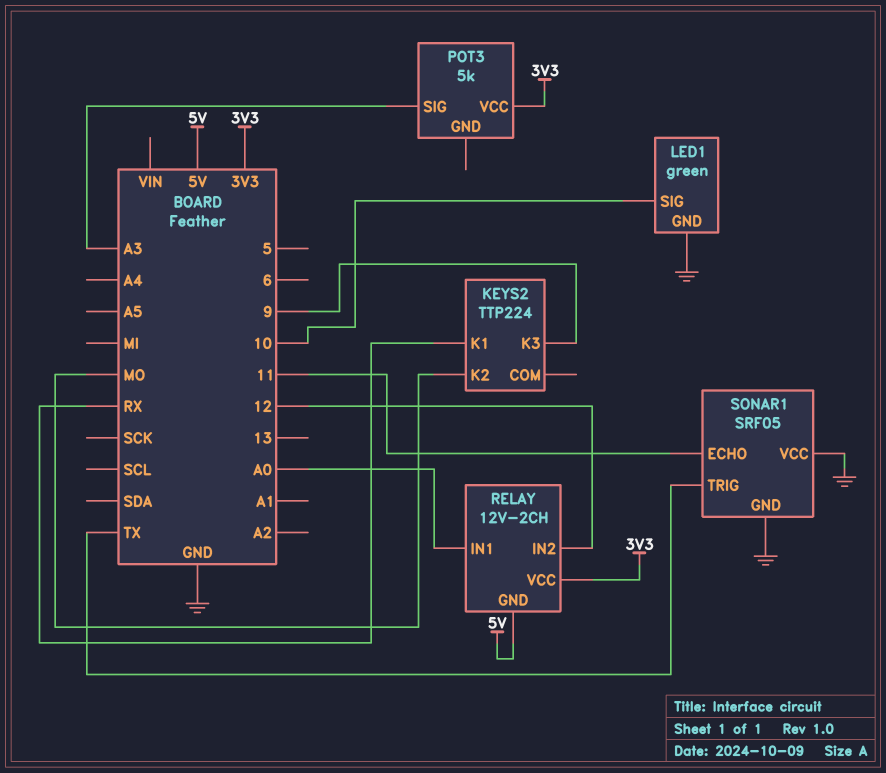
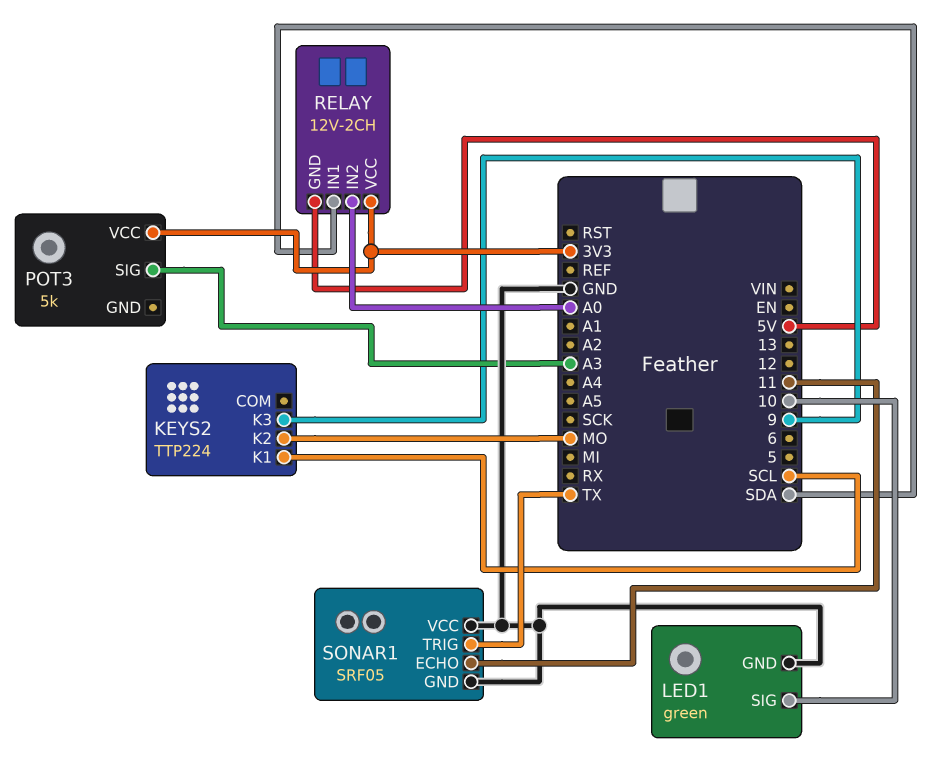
KEYS2 pin K1: RX -> SCL
RELAY pin IN1: A0 -> SDA
RELAY pin IN2: 12 -> A0

